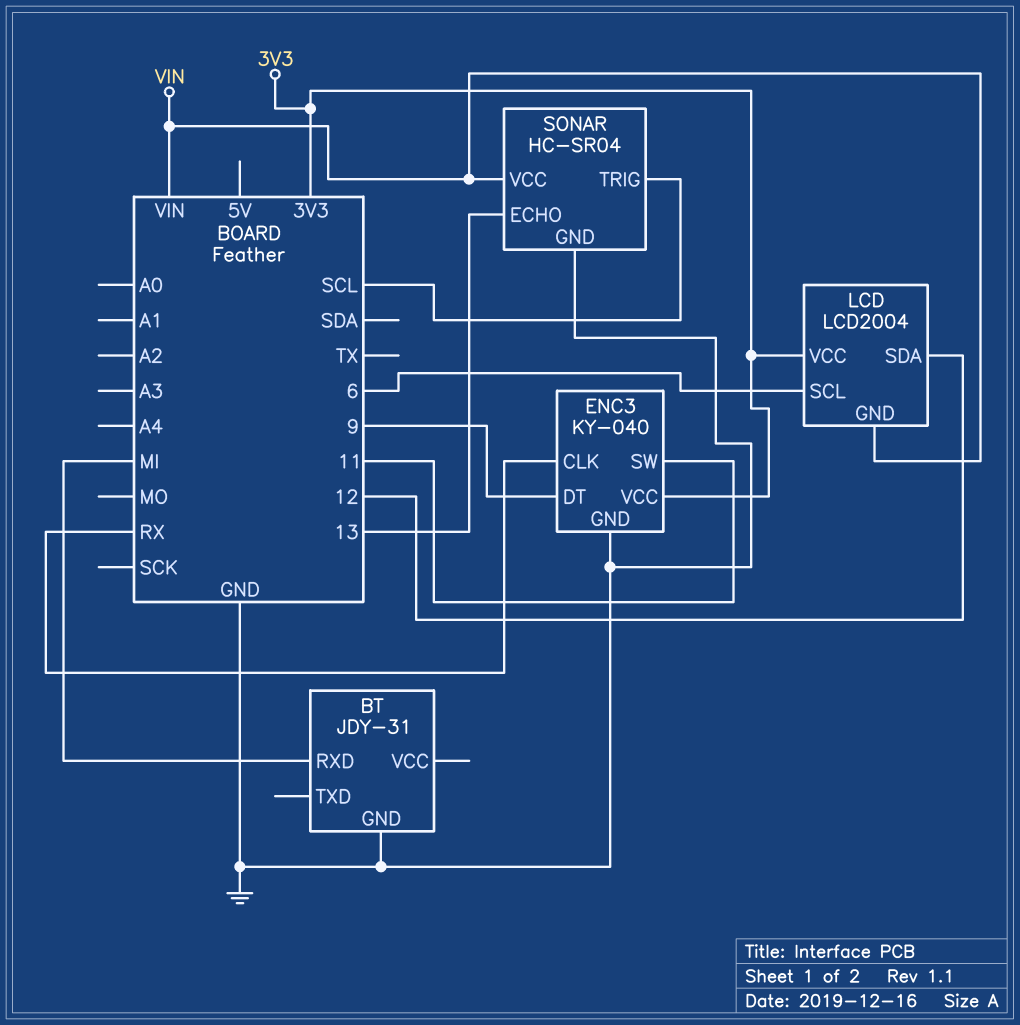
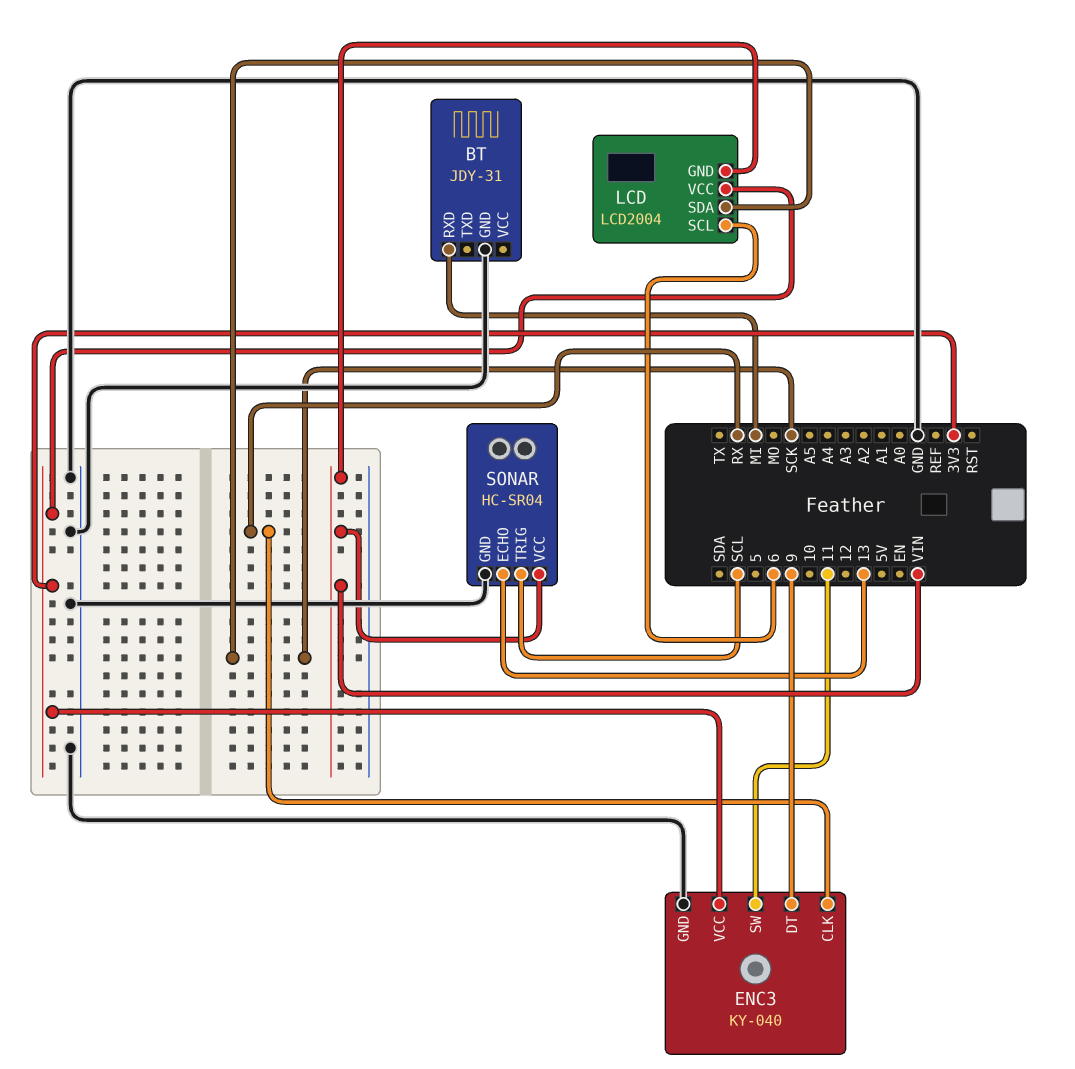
LCD pin SDA: 12 -> SCK

